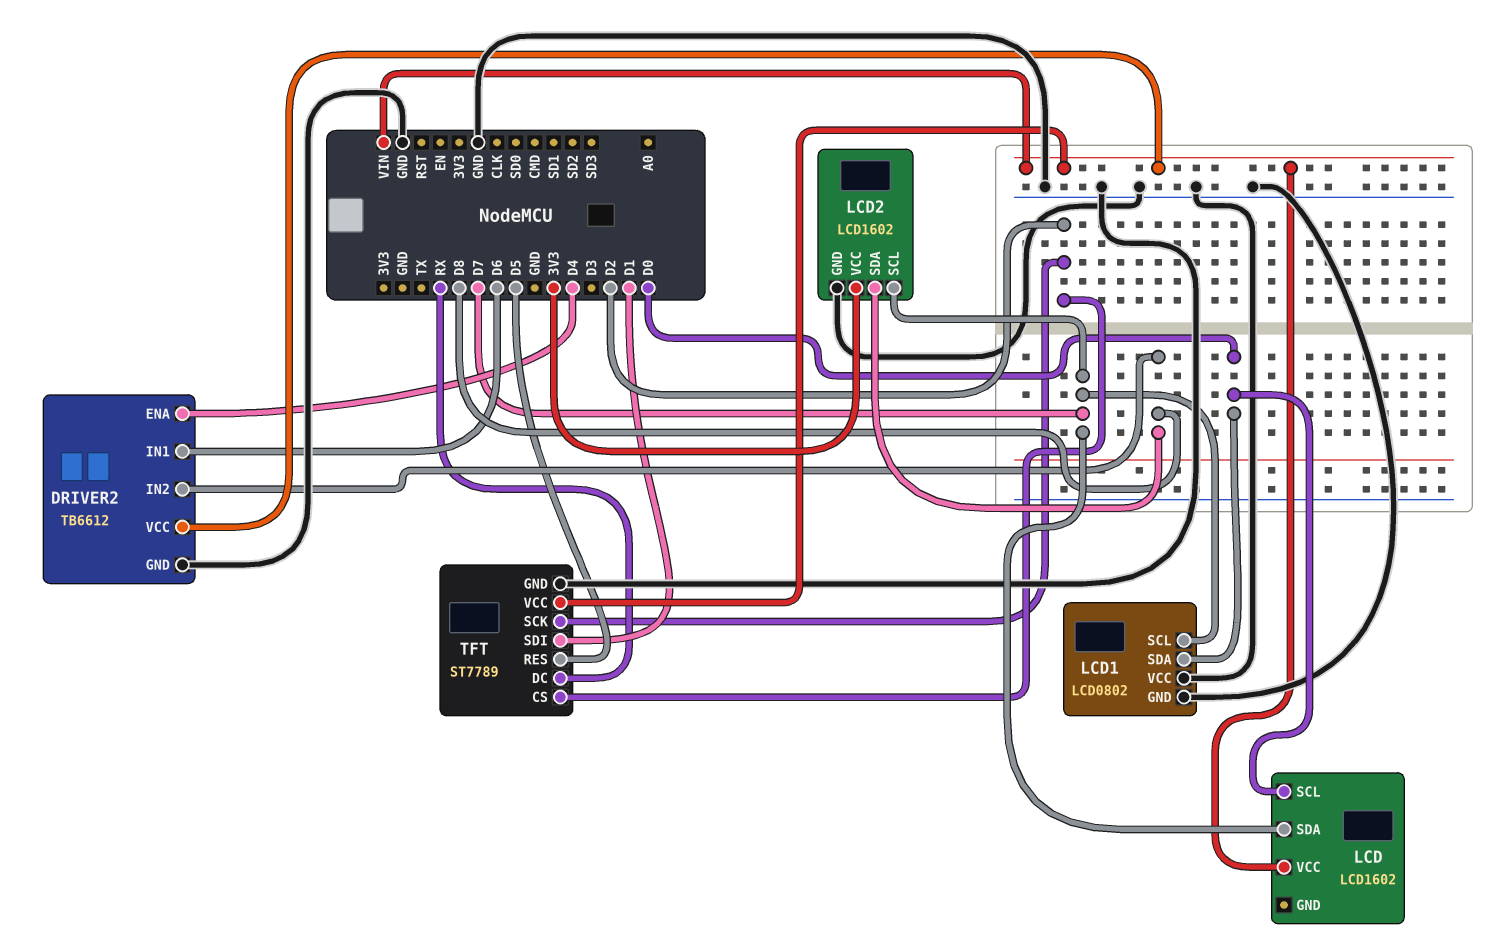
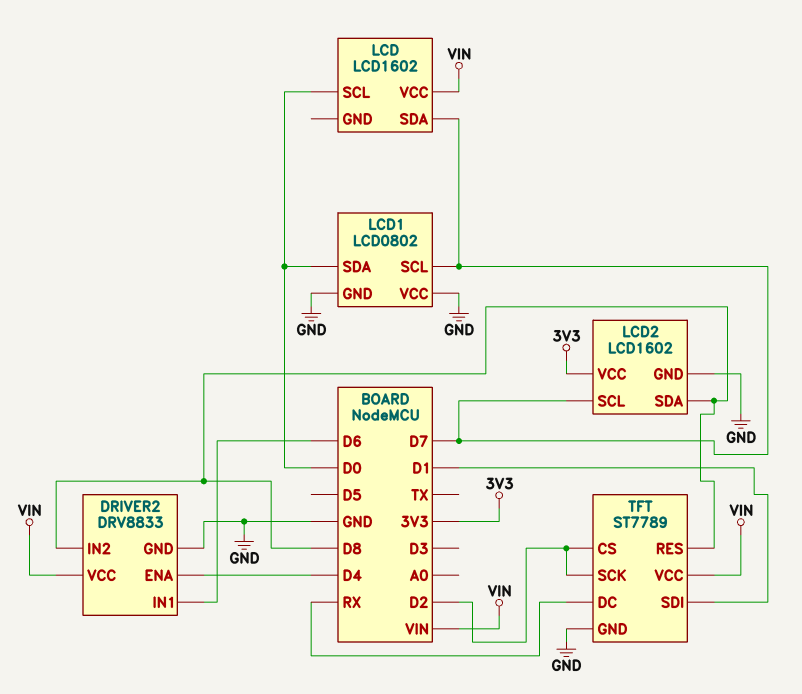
DRIVER2: TB6612 -> DRV8833
TFT pin RES: D5 -> D8

